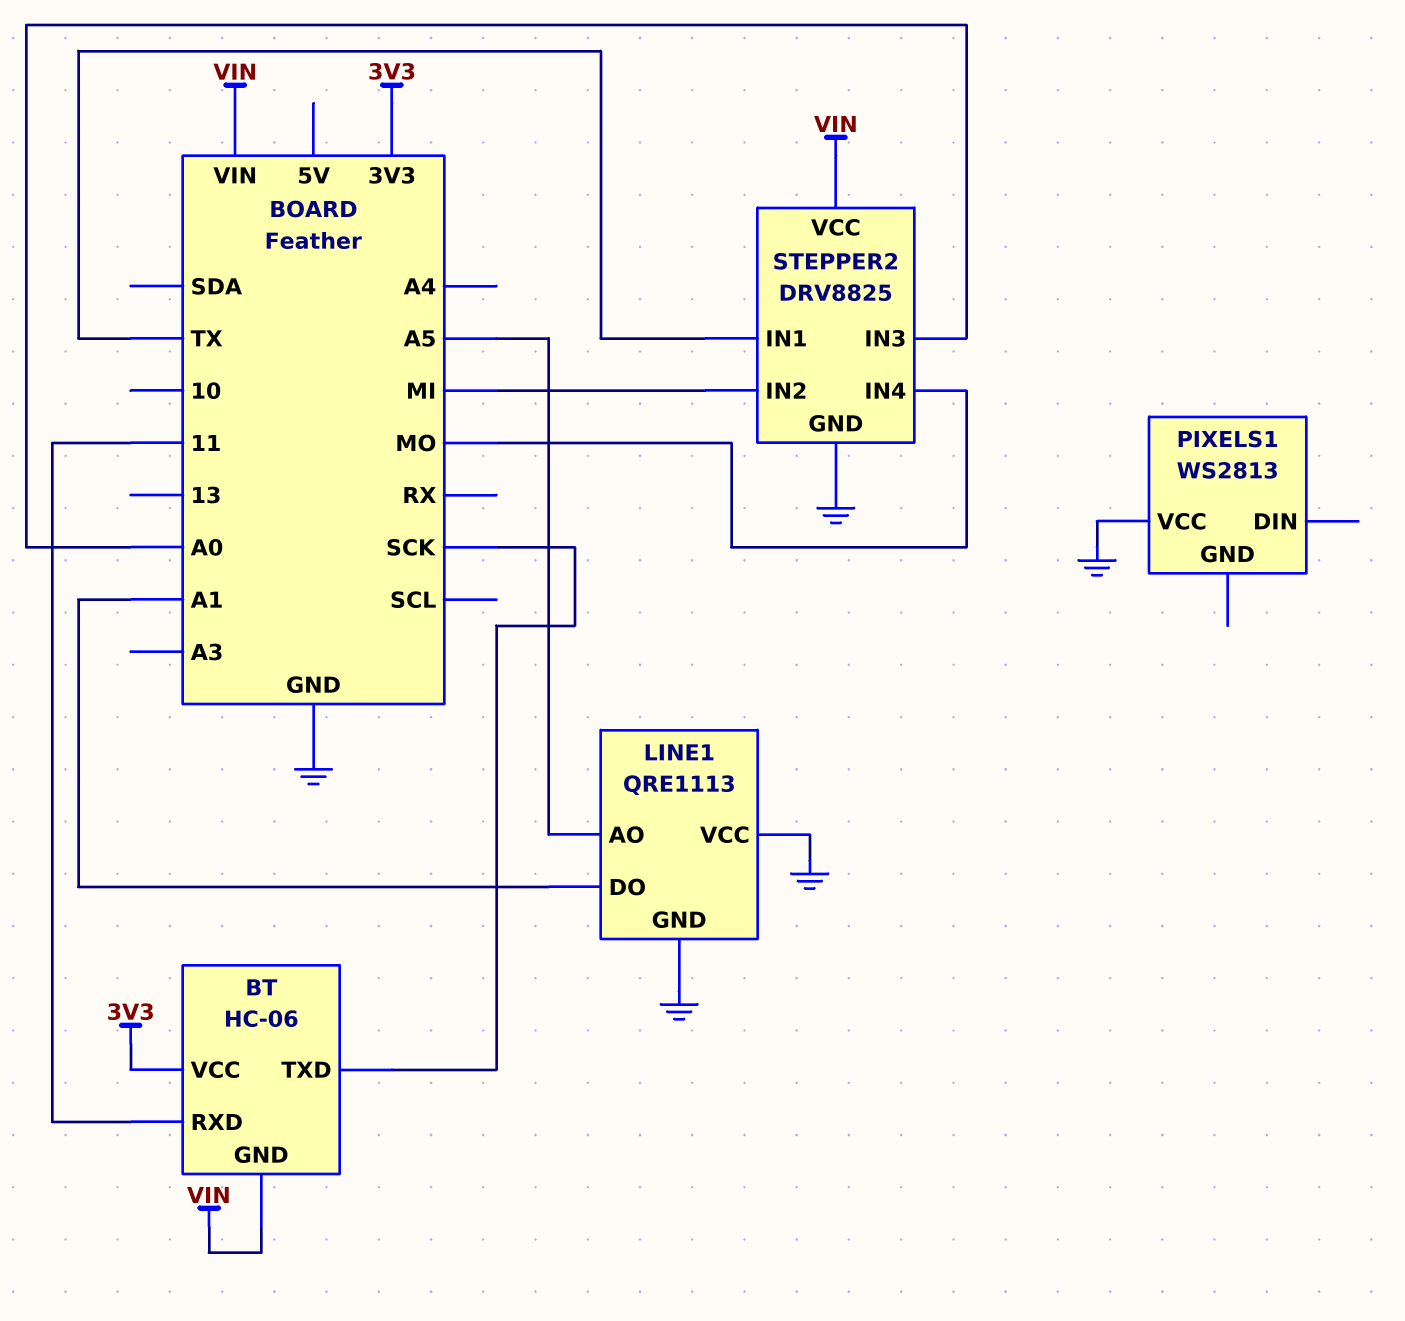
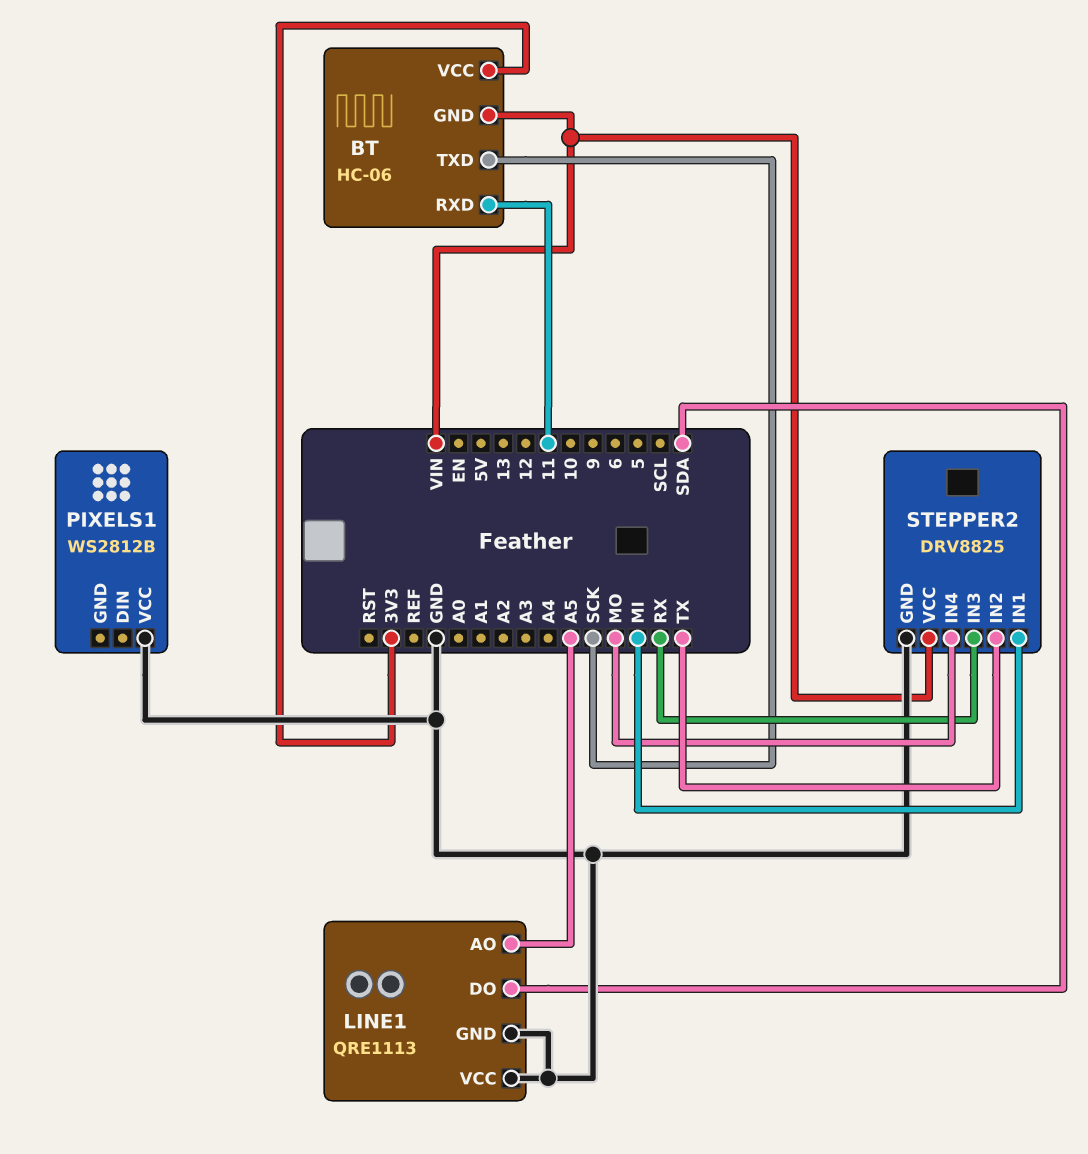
LINE1 pin DO: A1 -> SDA
PIXELS1: WS2813 -> WS2812B
STEPPER2 pin IN1: TX -> MI
STEPPER2 pin IN2: MI -> TX
STEPPER2 pin IN3: A0 -> RX

